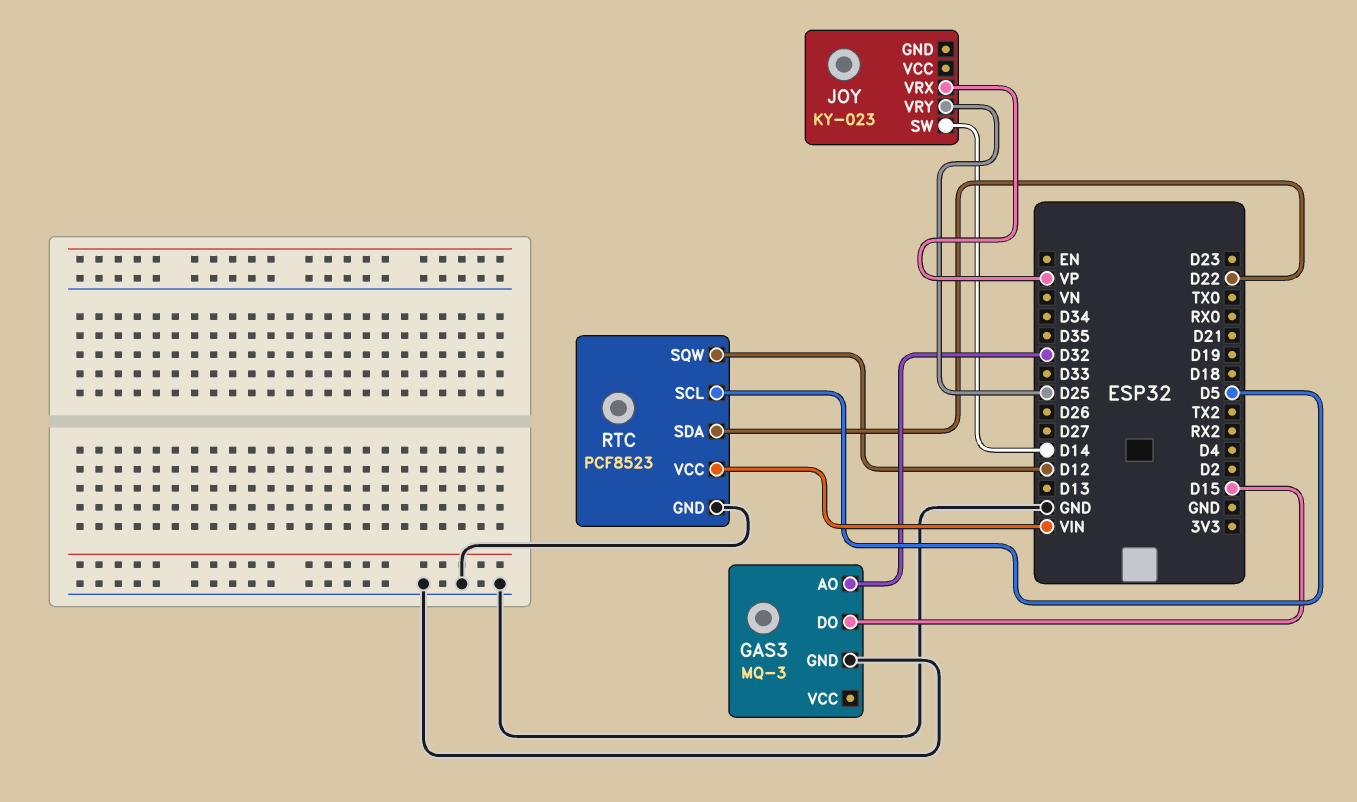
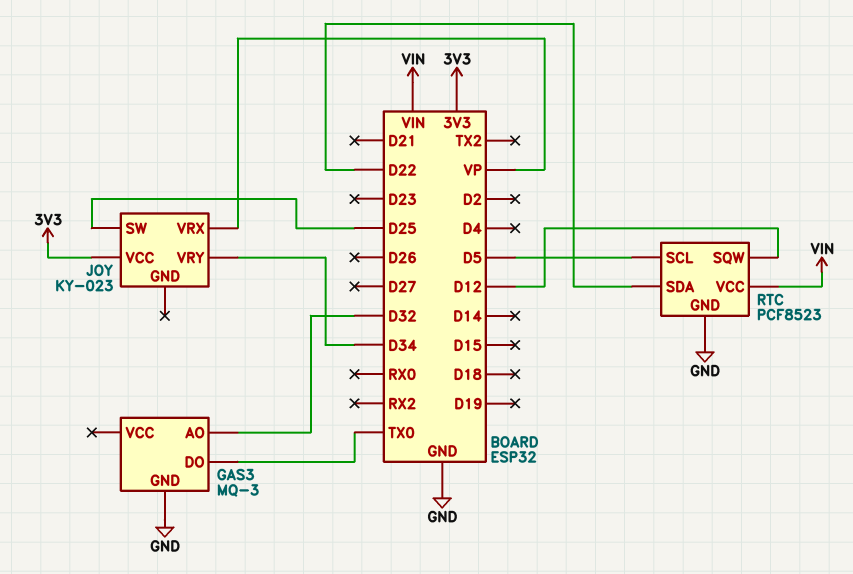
GAS3 pin DO: D15 -> TX0
JOY pin SW: D14 -> D25
JOY pin VCC: none -> 3V3
JOY pin VRY: D25 -> D34

